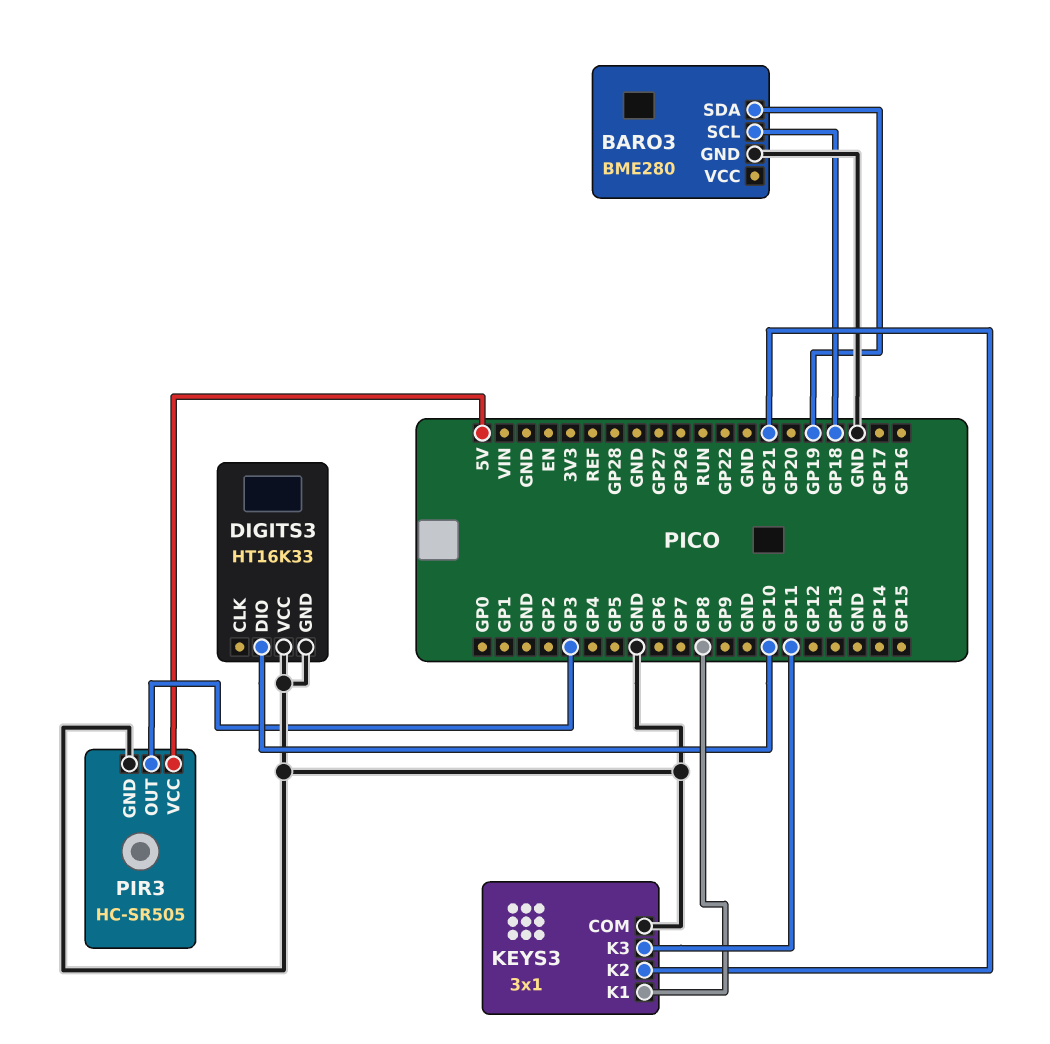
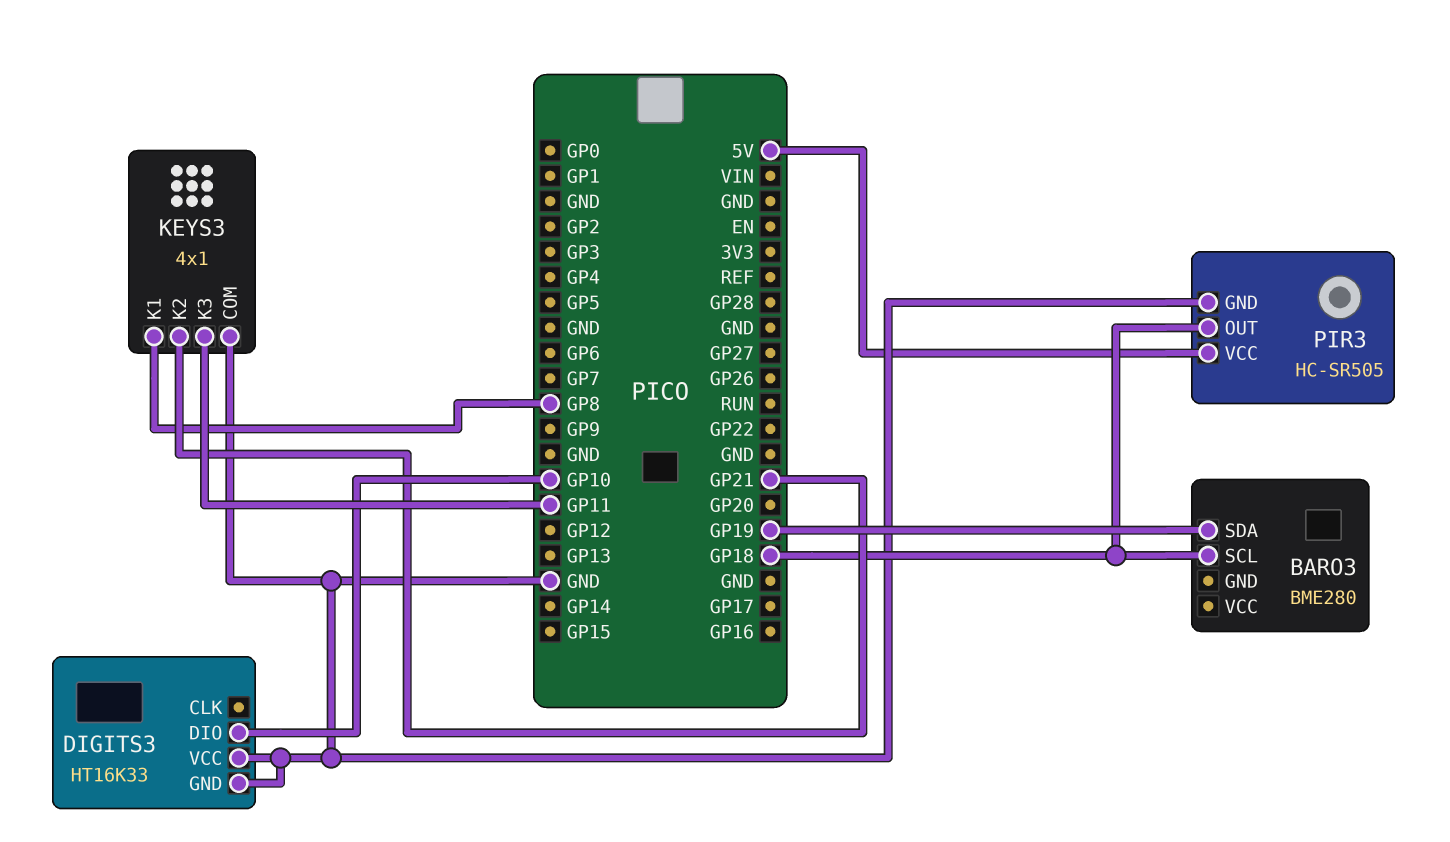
BARO3 pin GND: GND -> none
KEYS3: 3x1 -> 4x1
PIR3 pin OUT: GP3 -> GP18

